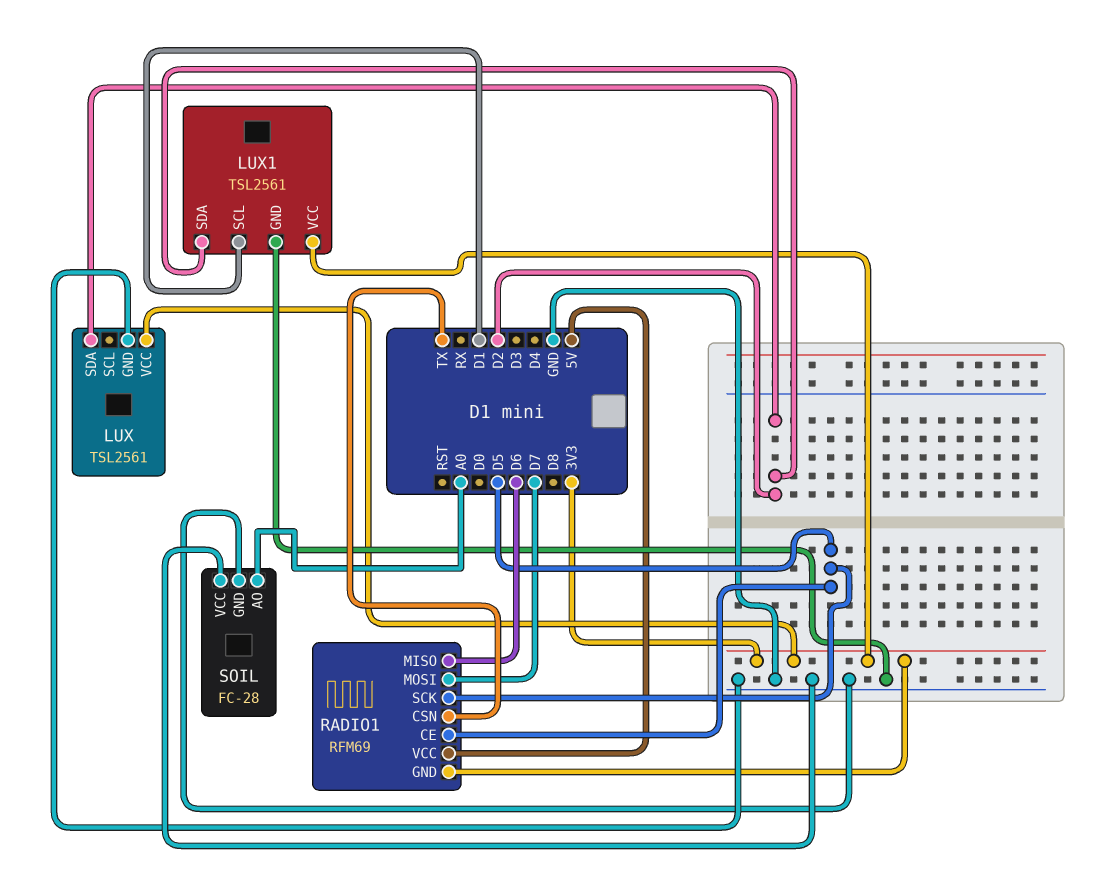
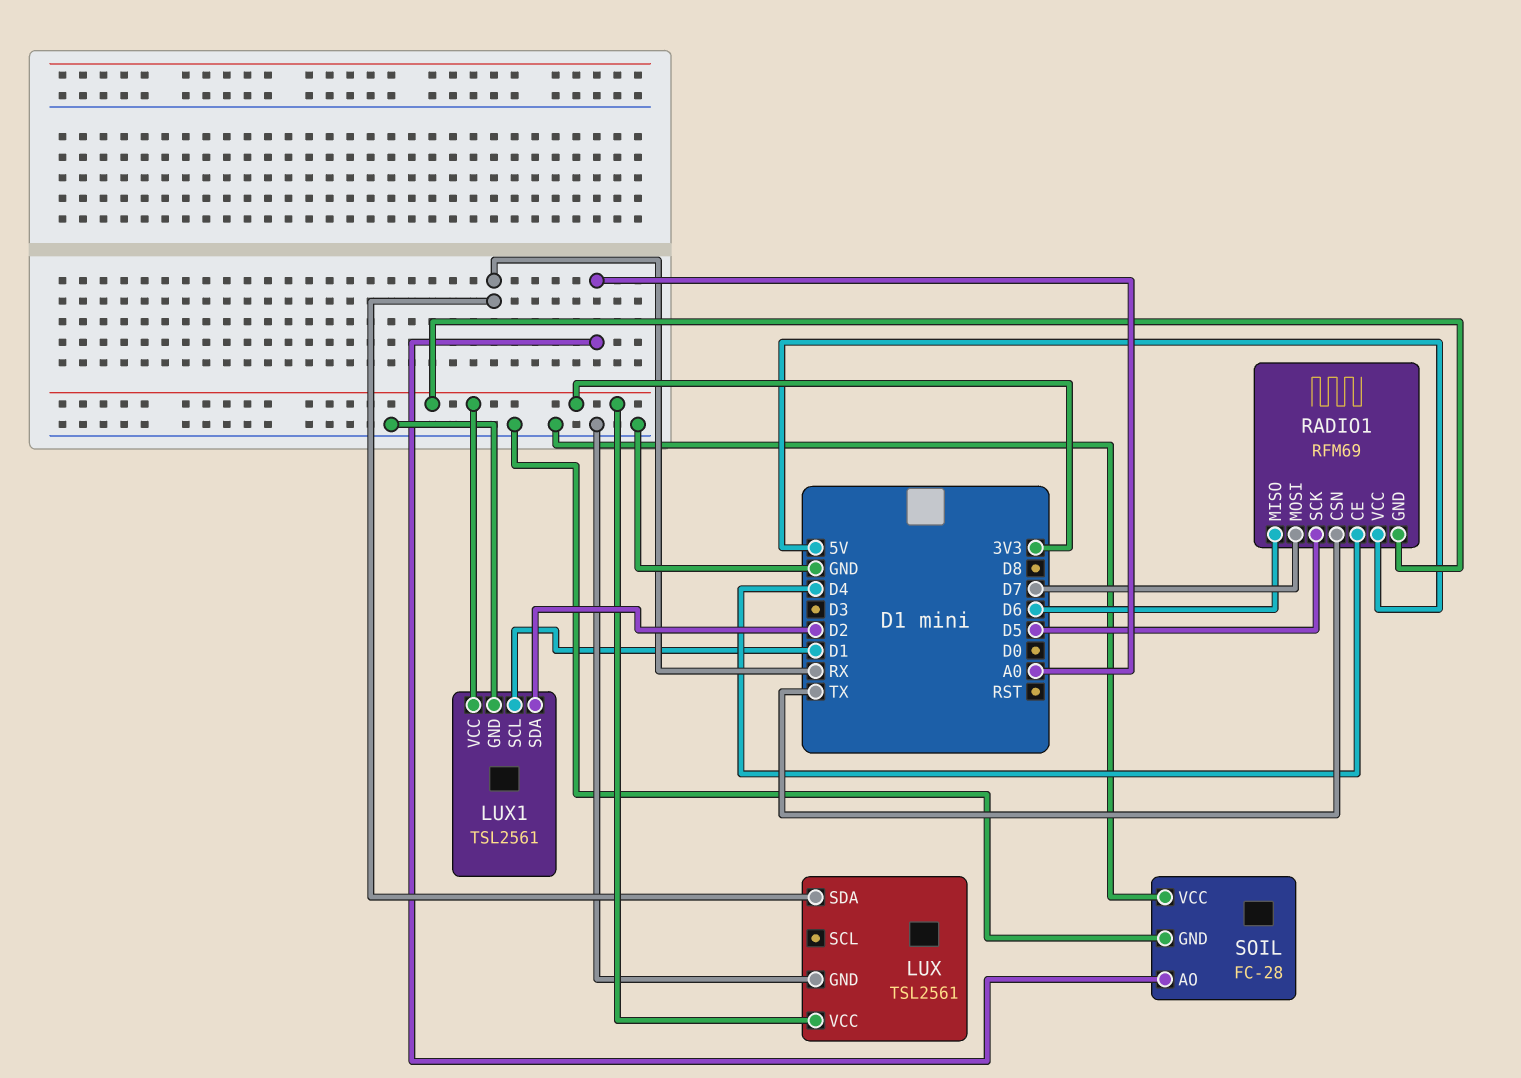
LUX pin SDA: D2 -> RX
RADIO1 pin CE: D5 -> D4

